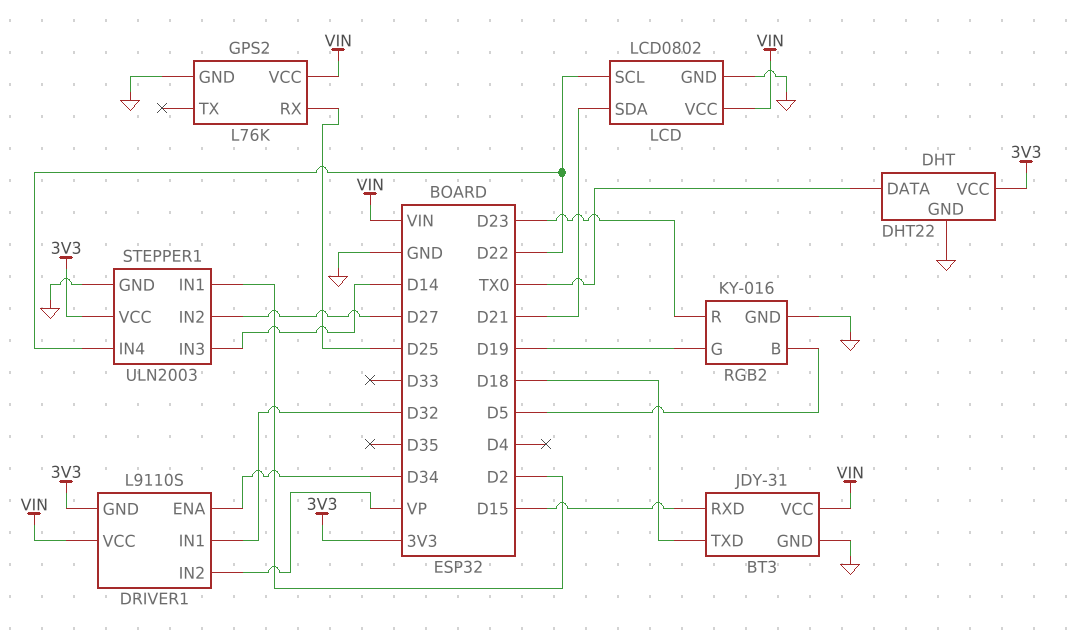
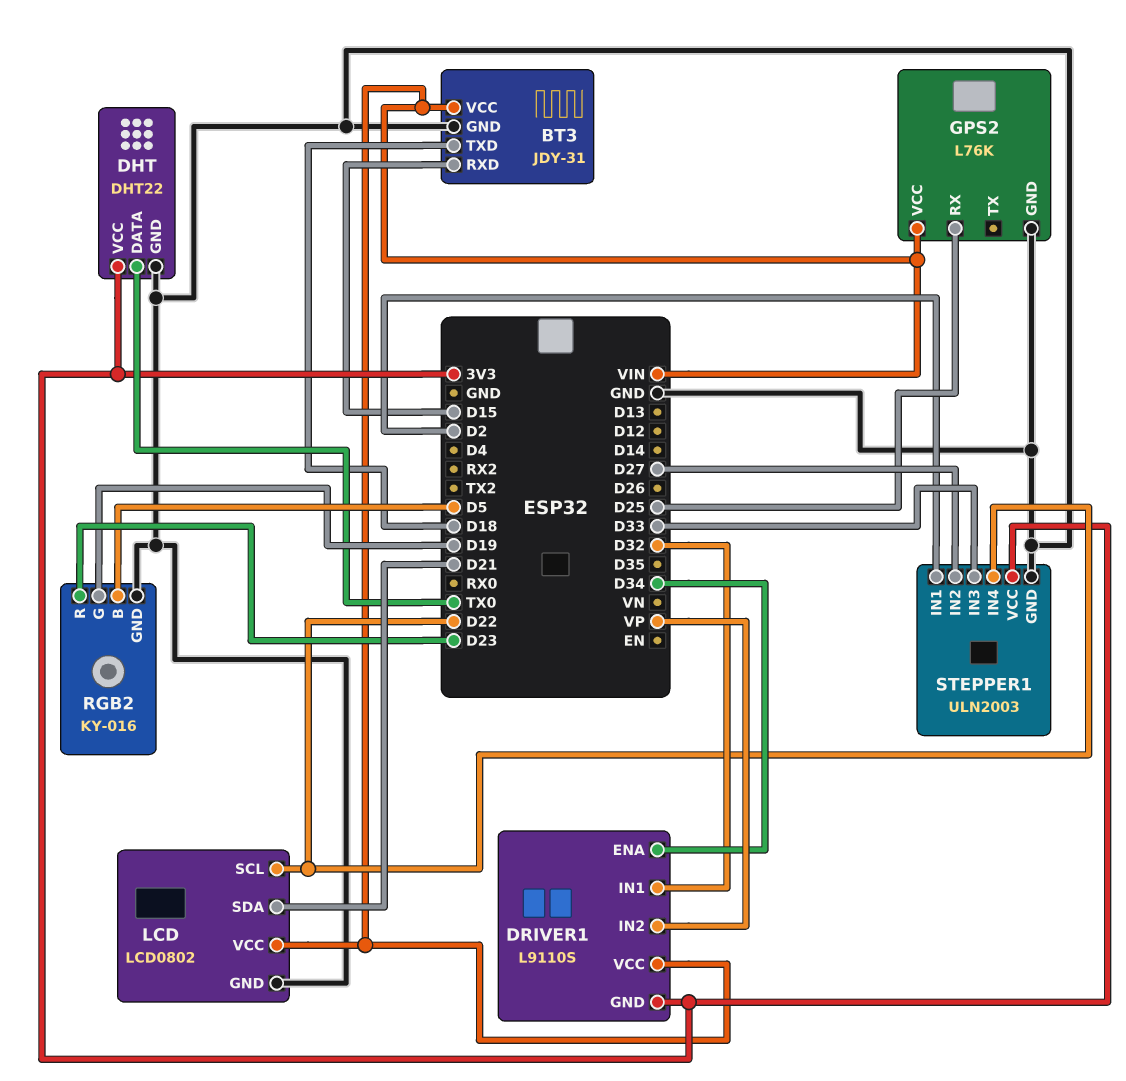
STEPPER1 pin IN3: D14 -> D33

